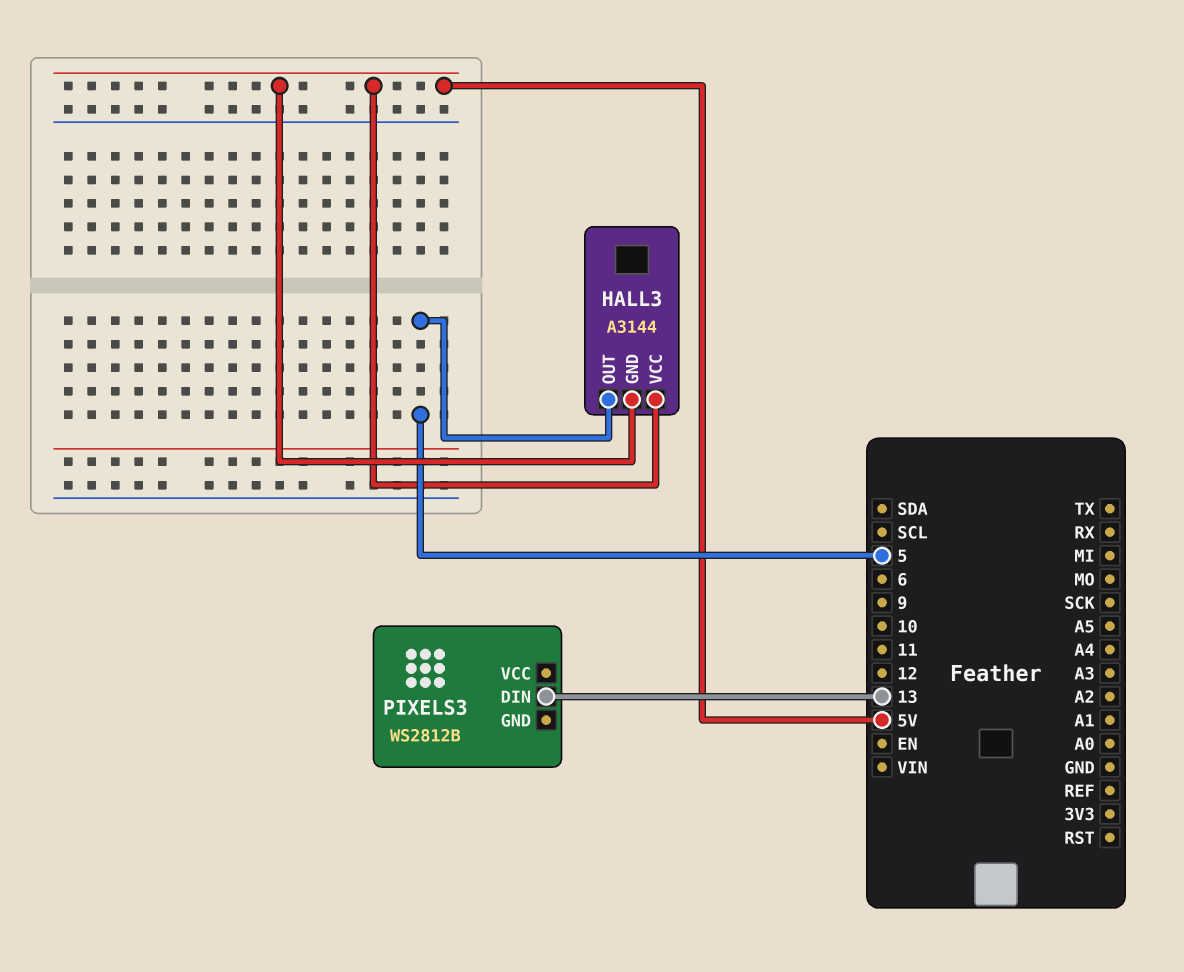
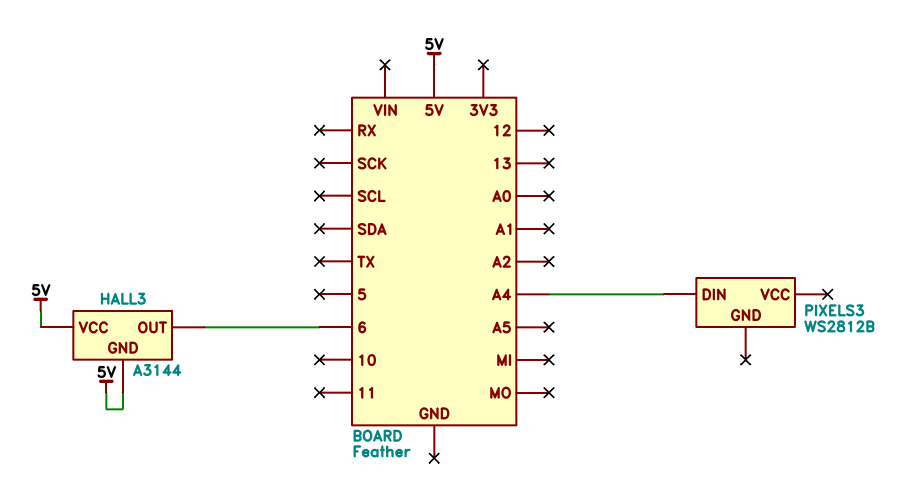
HALL3 pin OUT: 5 -> 6
PIXELS3 pin DIN: 13 -> A4

